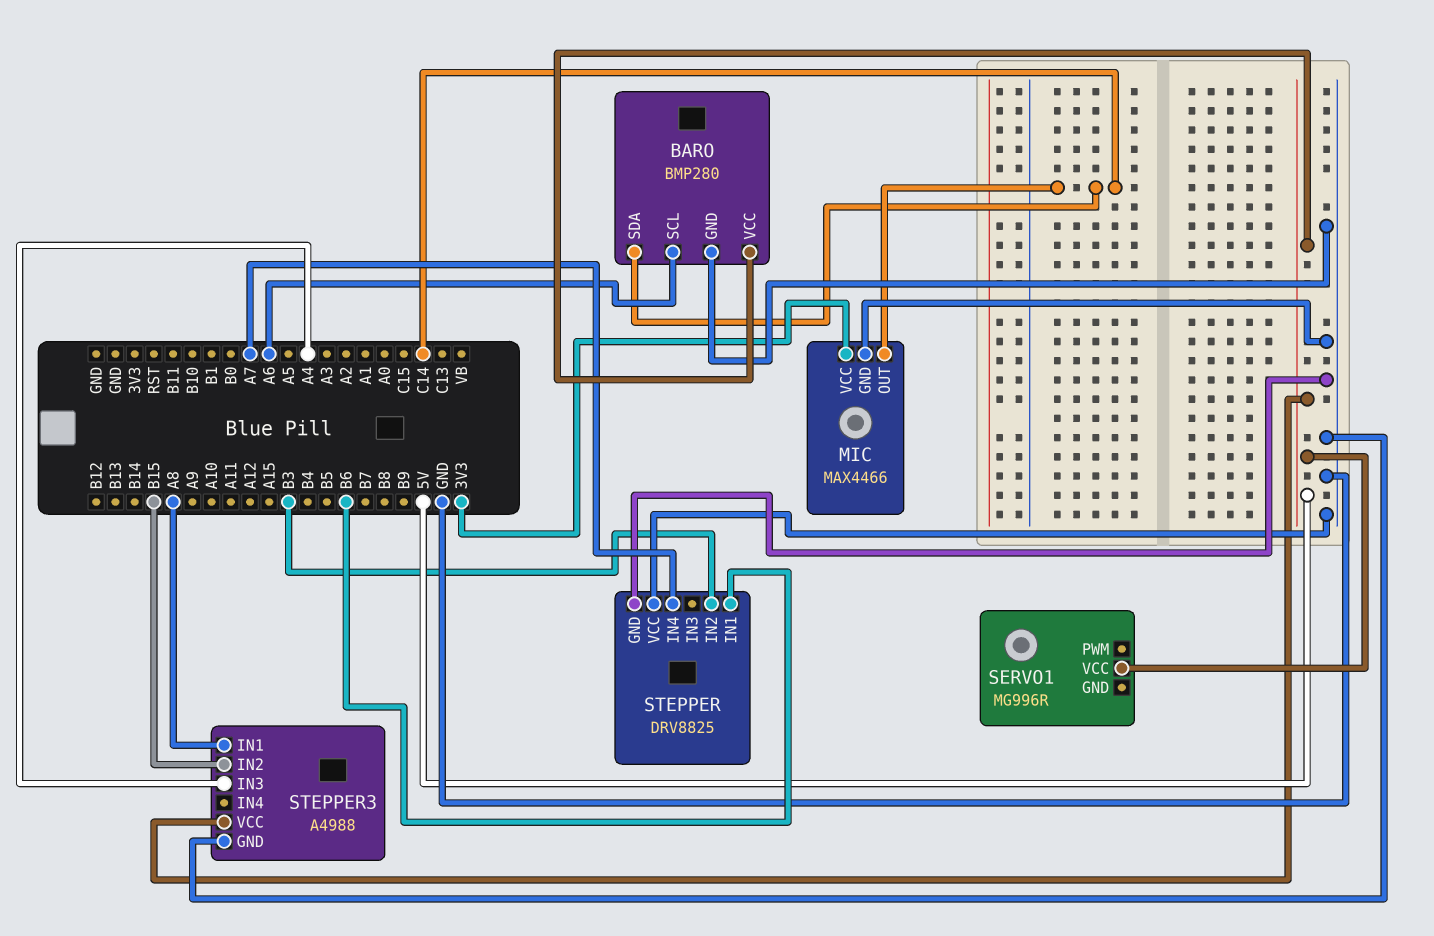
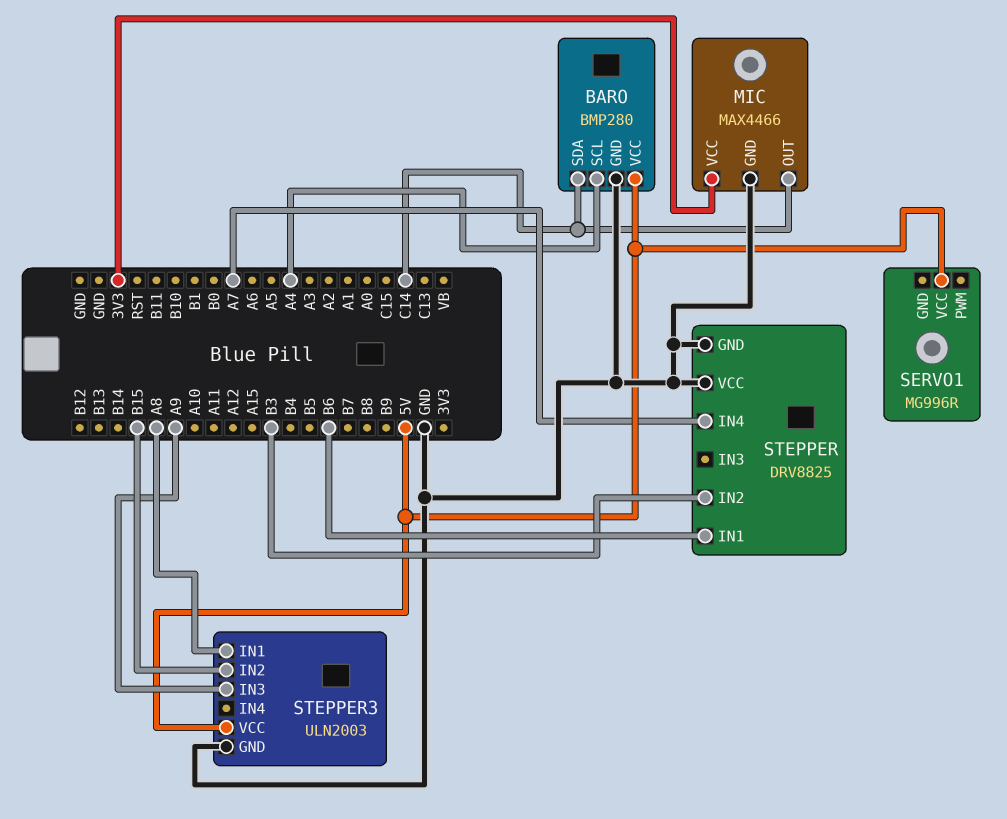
BARO pin SCL: A6 -> A4
STEPPER3: A4988 -> ULN2003
STEPPER3 pin IN3: A4 -> A9

